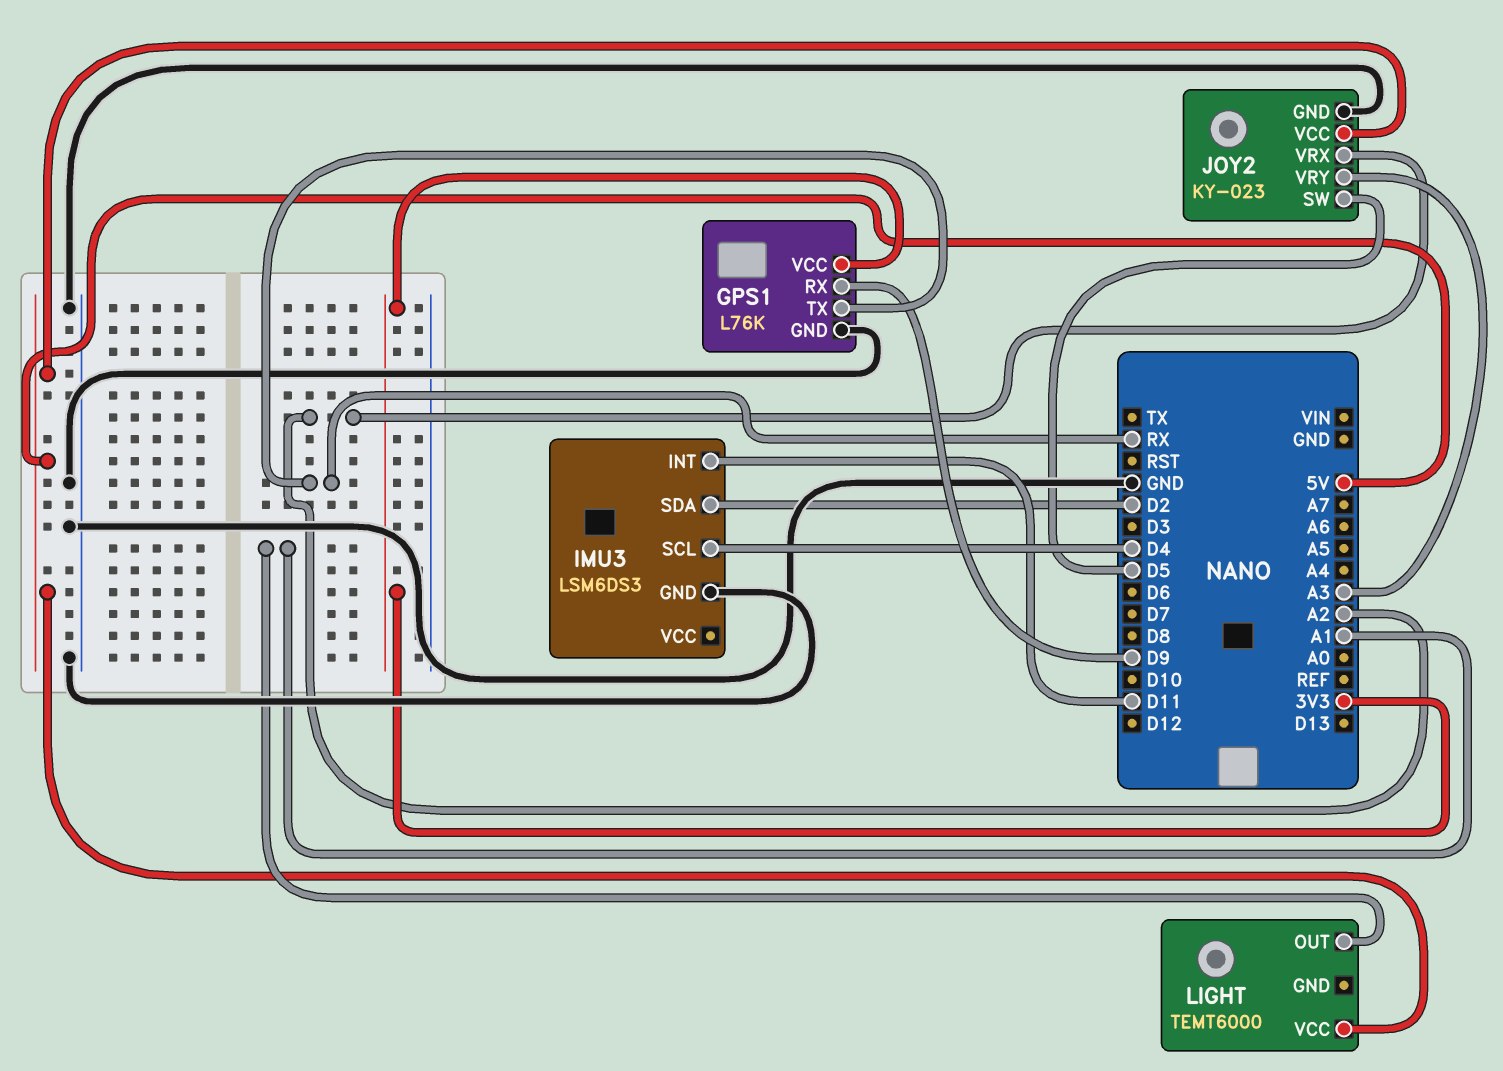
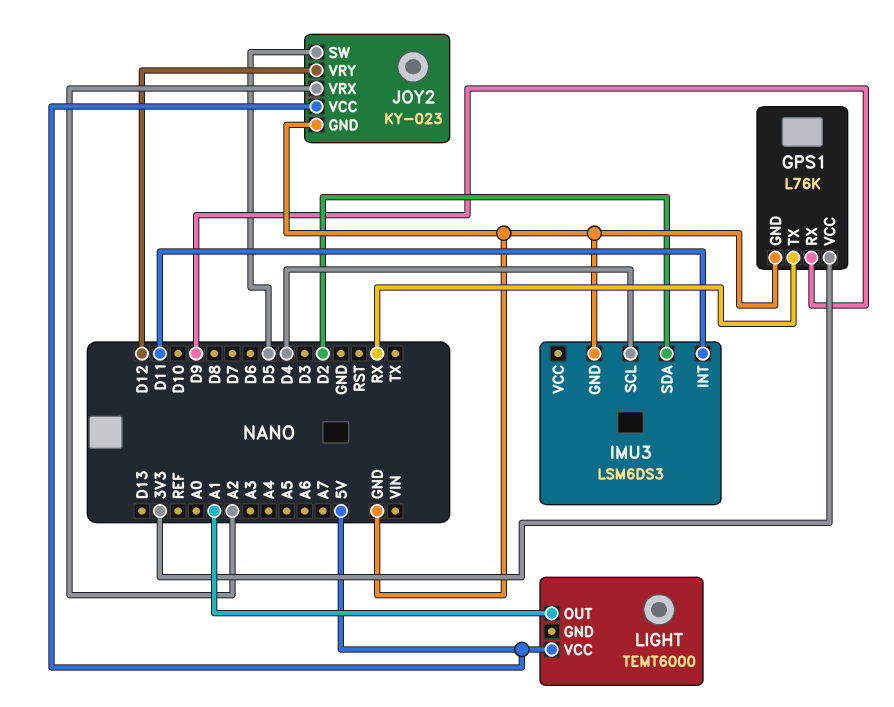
JOY2 pin VRY: A3 -> D12

